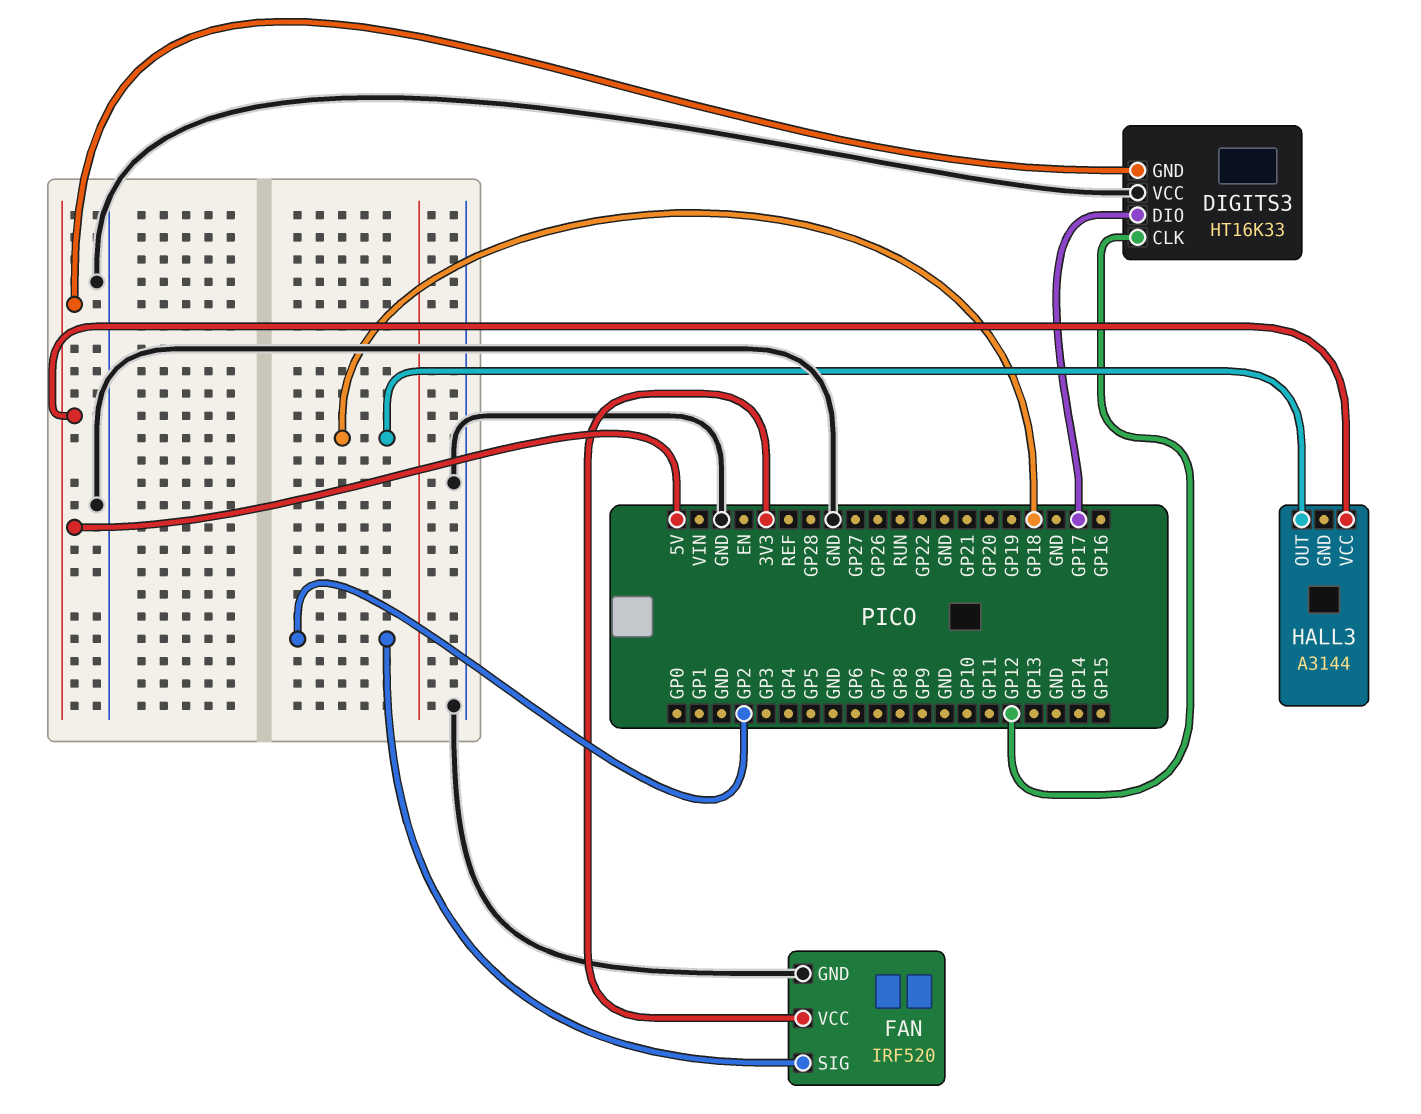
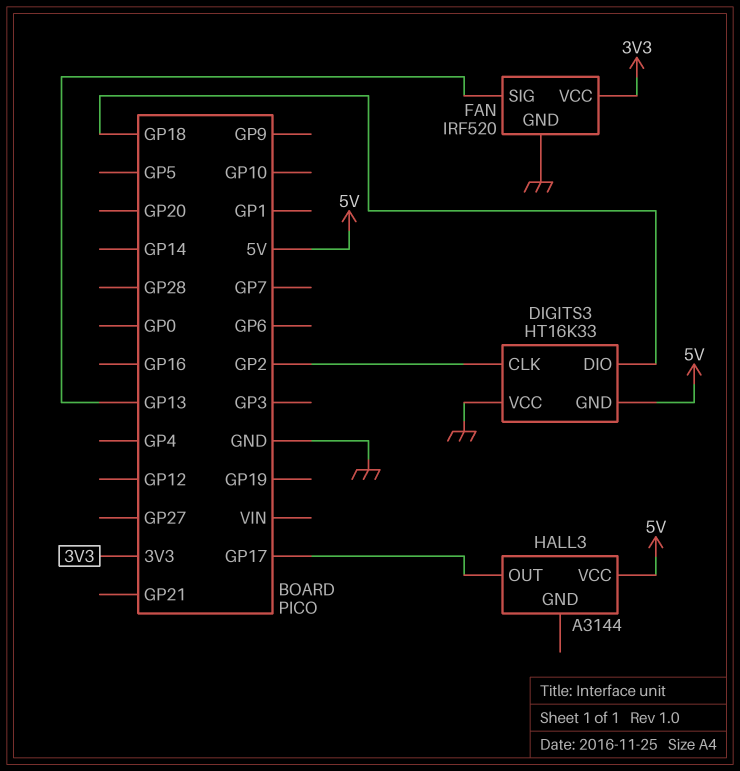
DIGITS3 pin CLK: GP12 -> GP2
DIGITS3 pin DIO: GP17 -> GP18
FAN pin SIG: GP2 -> GP13
HALL3 pin OUT: GP18 -> GP17

